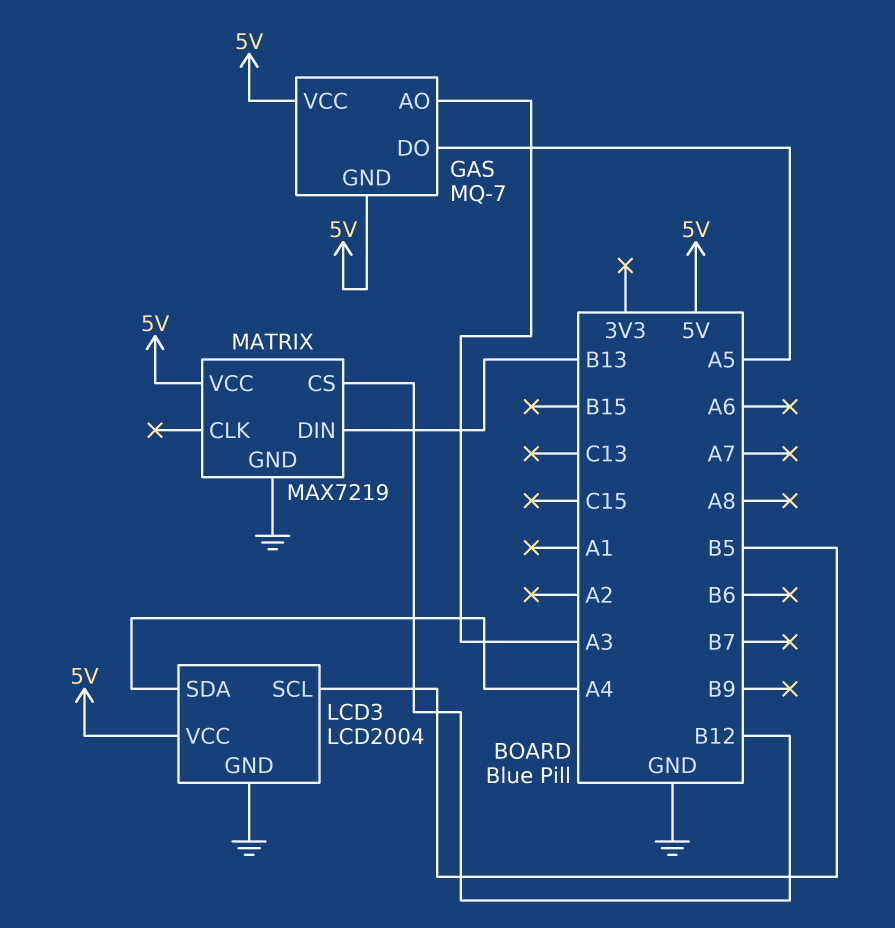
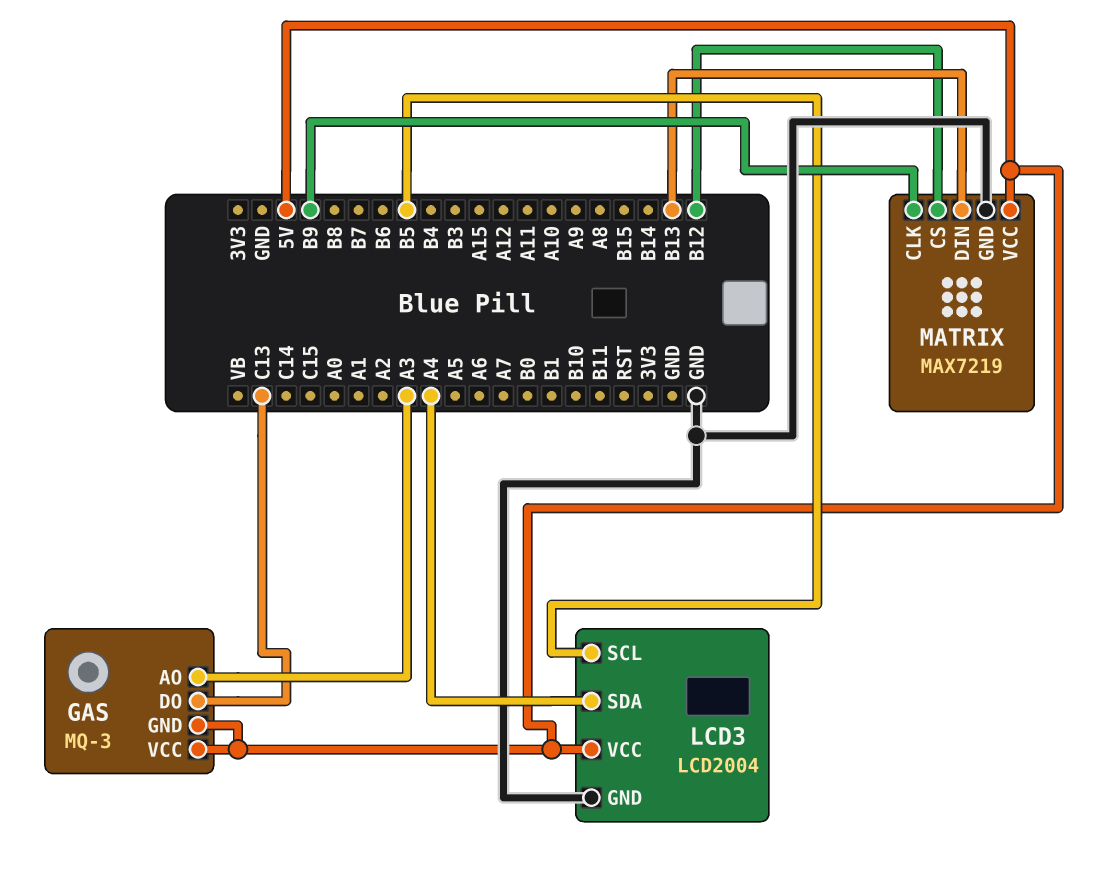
GAS: MQ-7 -> MQ-3
GAS pin DO: A5 -> C13
MATRIX pin CLK: none -> B9

